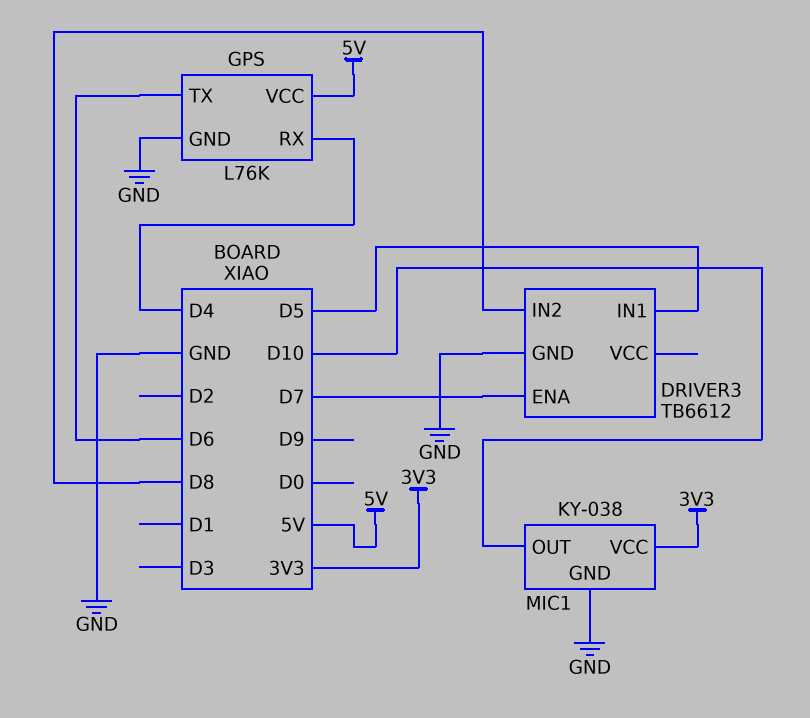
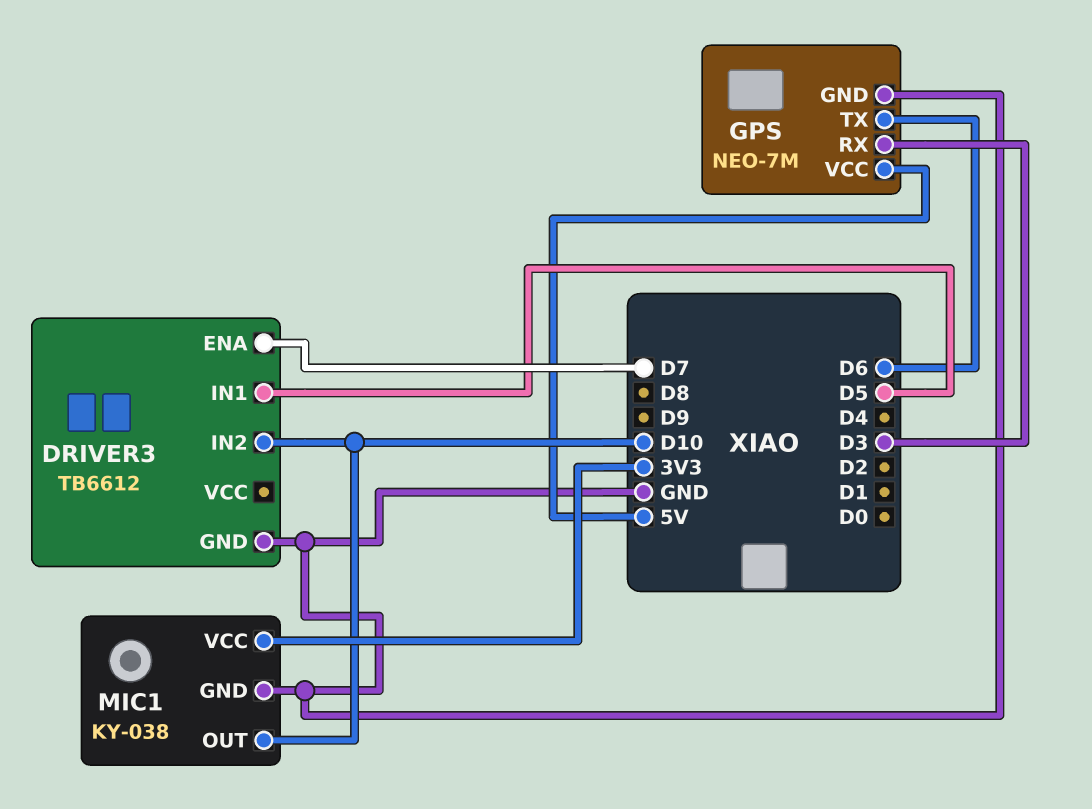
DRIVER3 pin IN2: D8 -> D10
GPS: L76K -> NEO-7M
GPS pin RX: D4 -> D3

